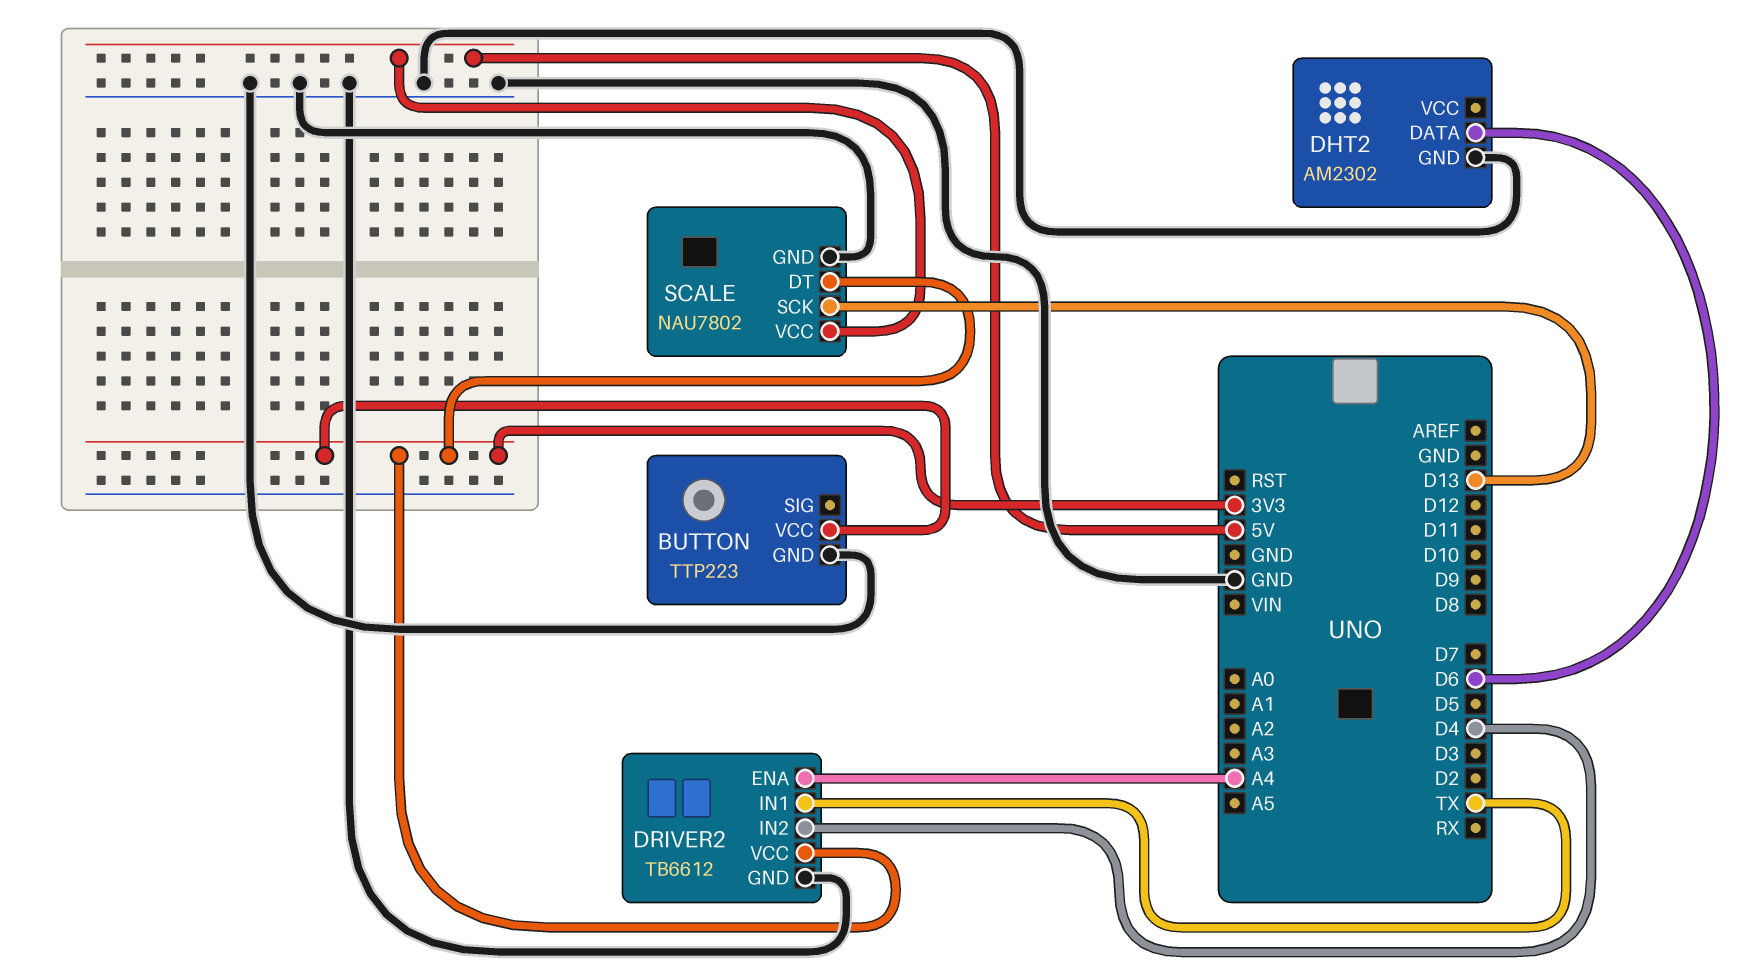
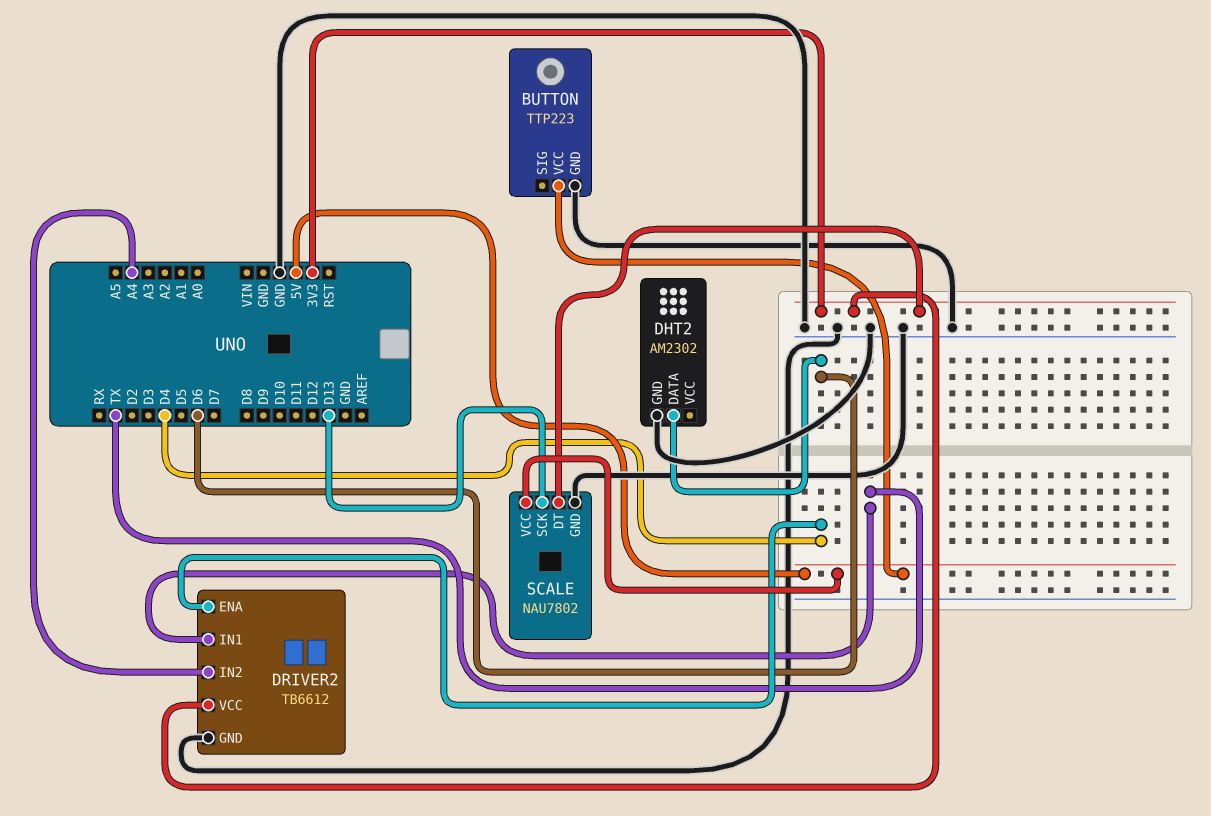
BUTTON pin VCC: 3V3 -> 5V
DRIVER2 pin ENA: A4 -> D4
DRIVER2 pin IN2: D4 -> A4

